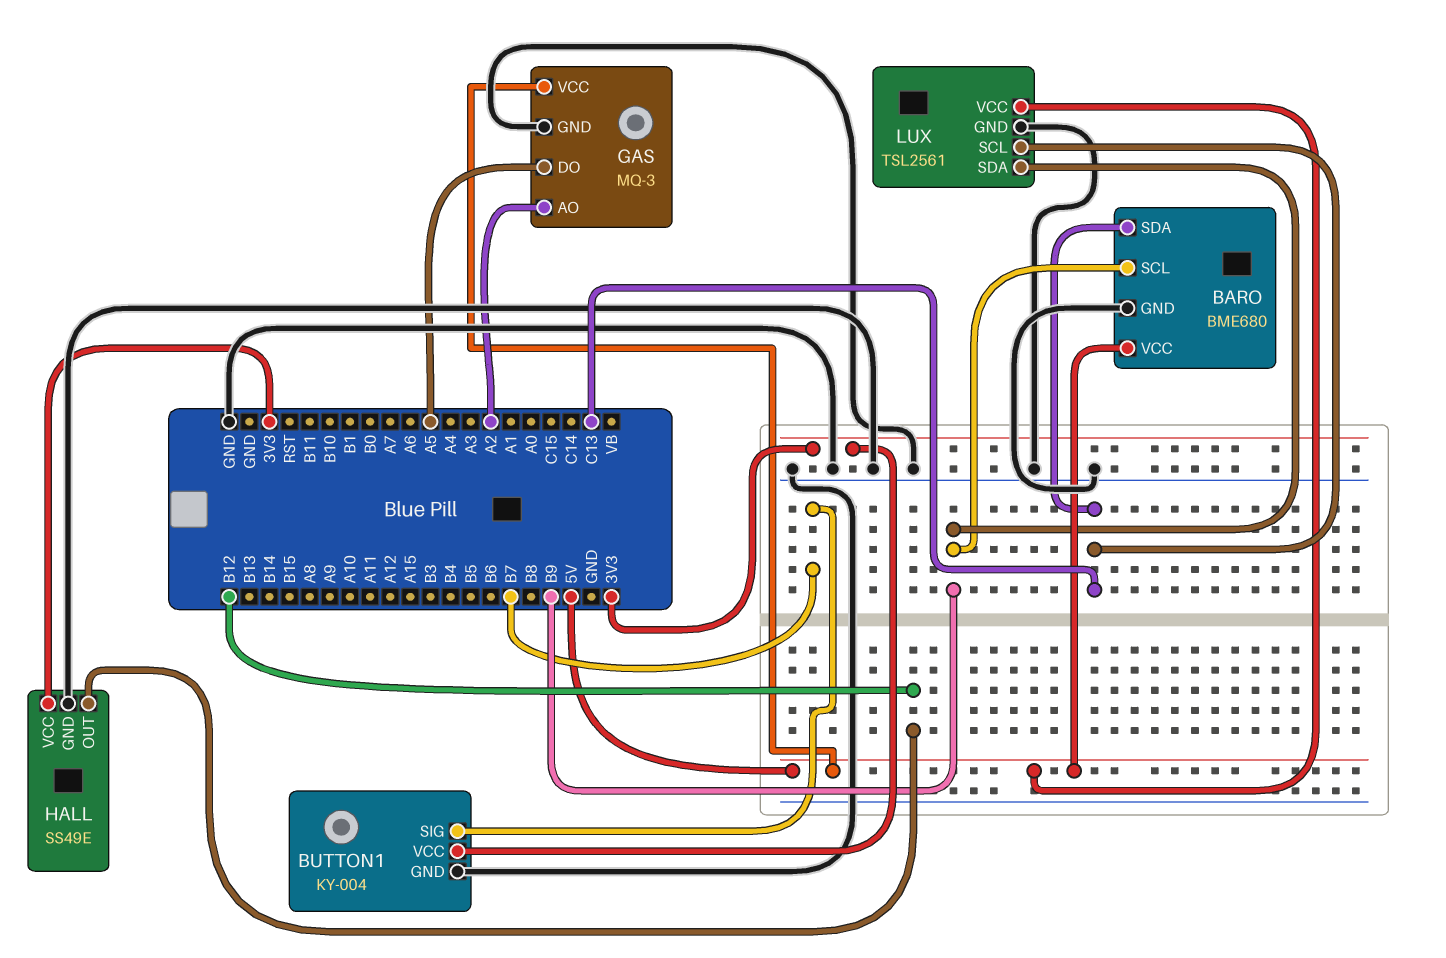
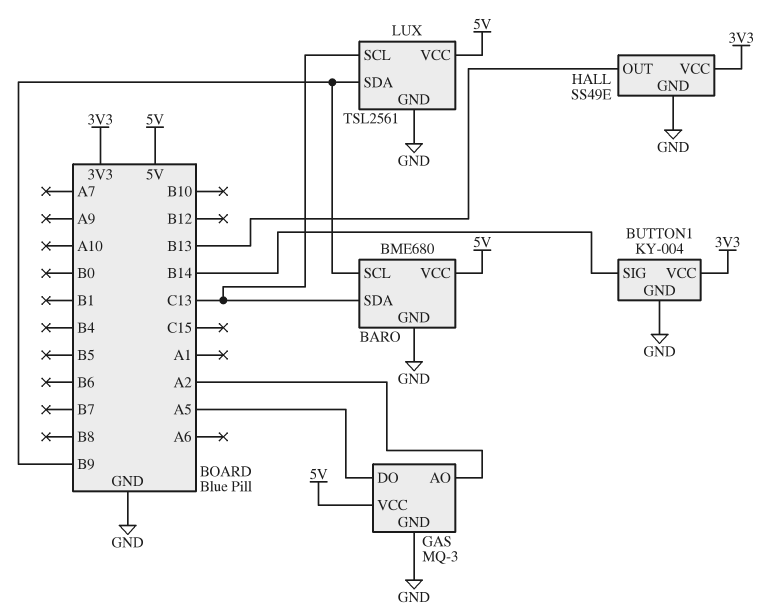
BUTTON1 pin SIG: B7 -> B14
HALL pin OUT: B12 -> B13

